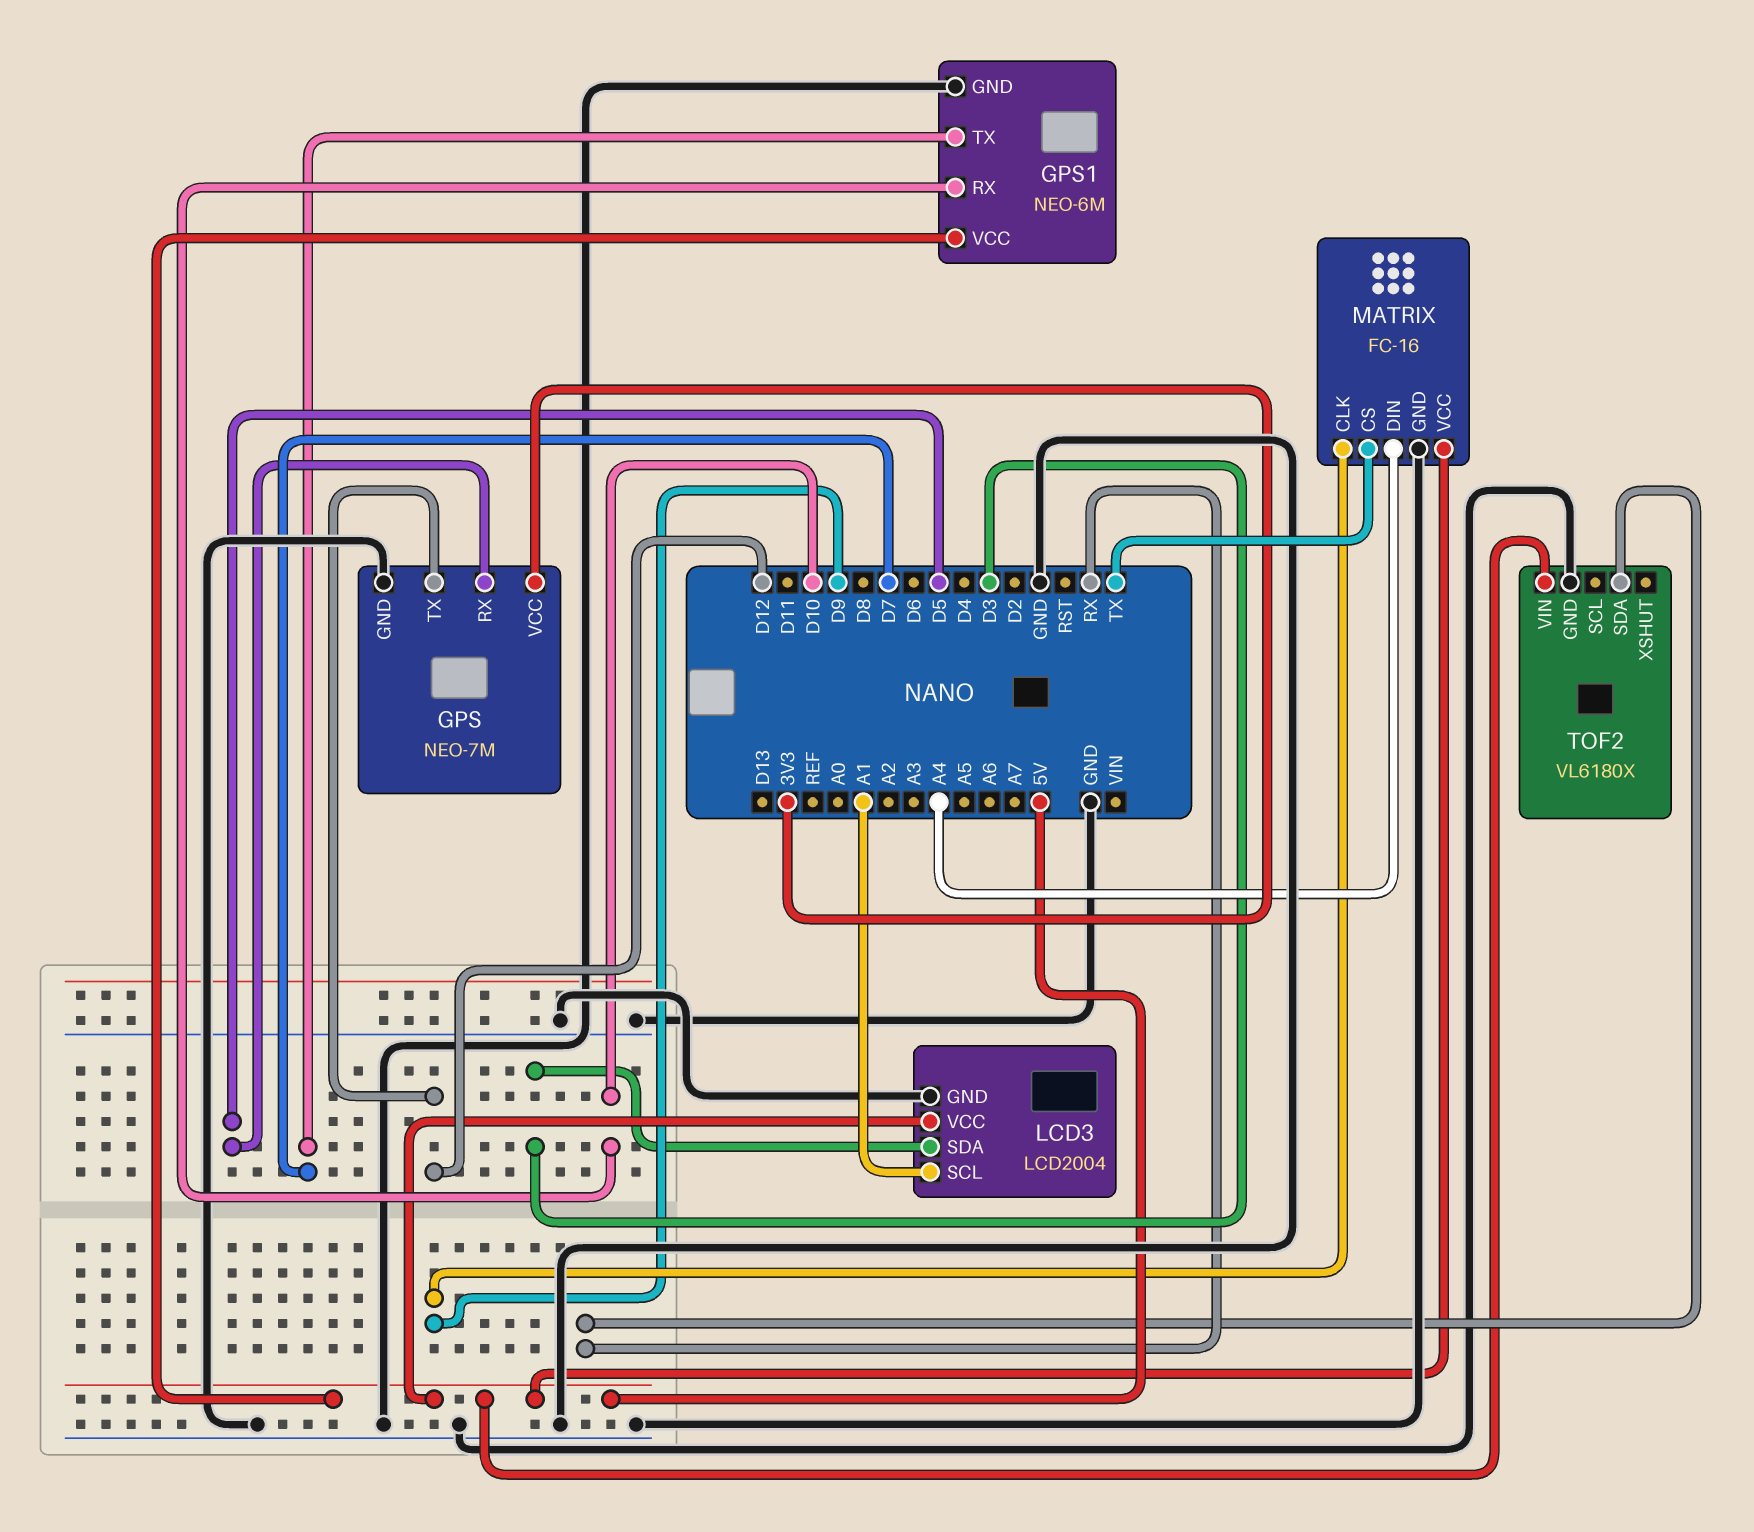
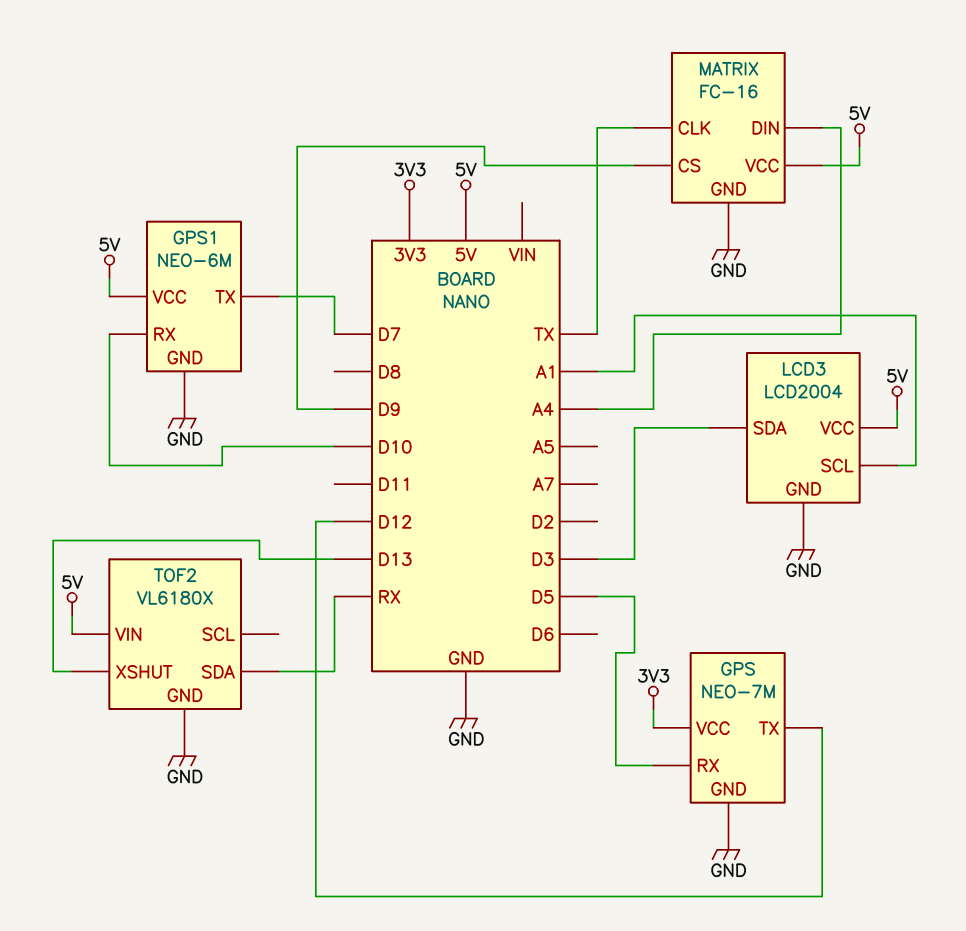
MATRIX pin CLK: D9 -> TX
MATRIX pin CS: TX -> D9
TOF2 pin XSHUT: none -> D13

